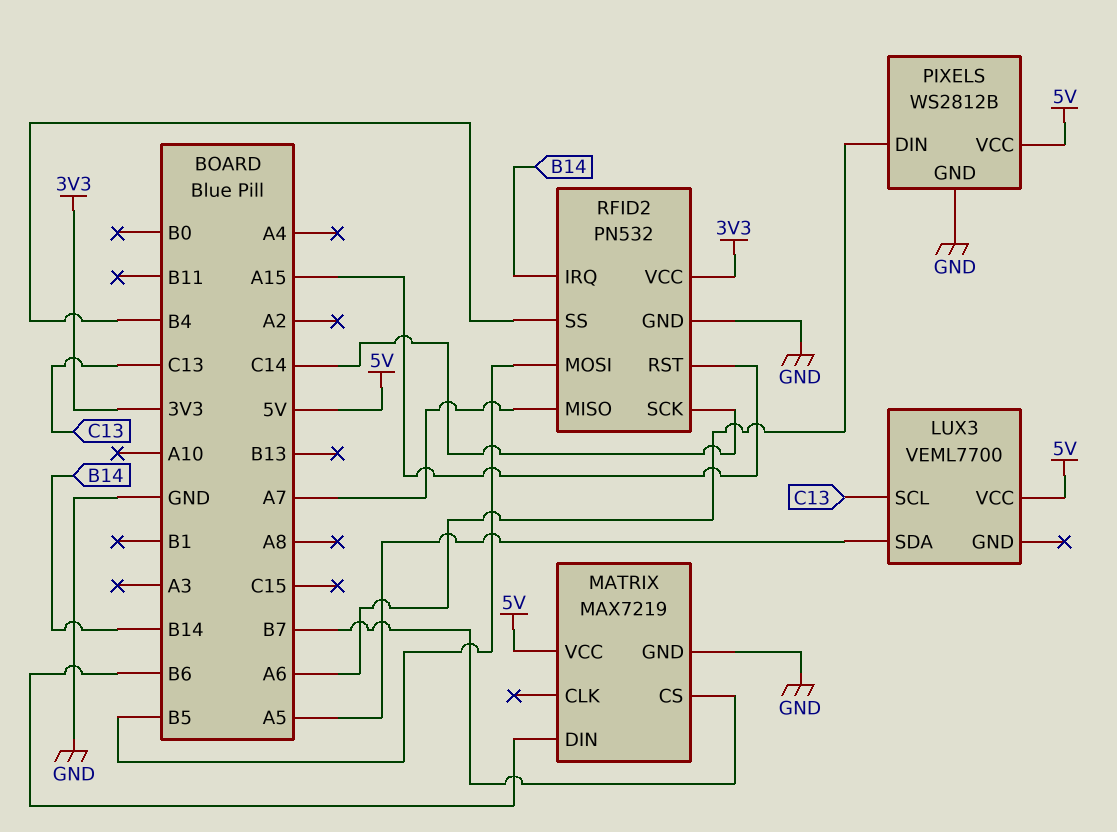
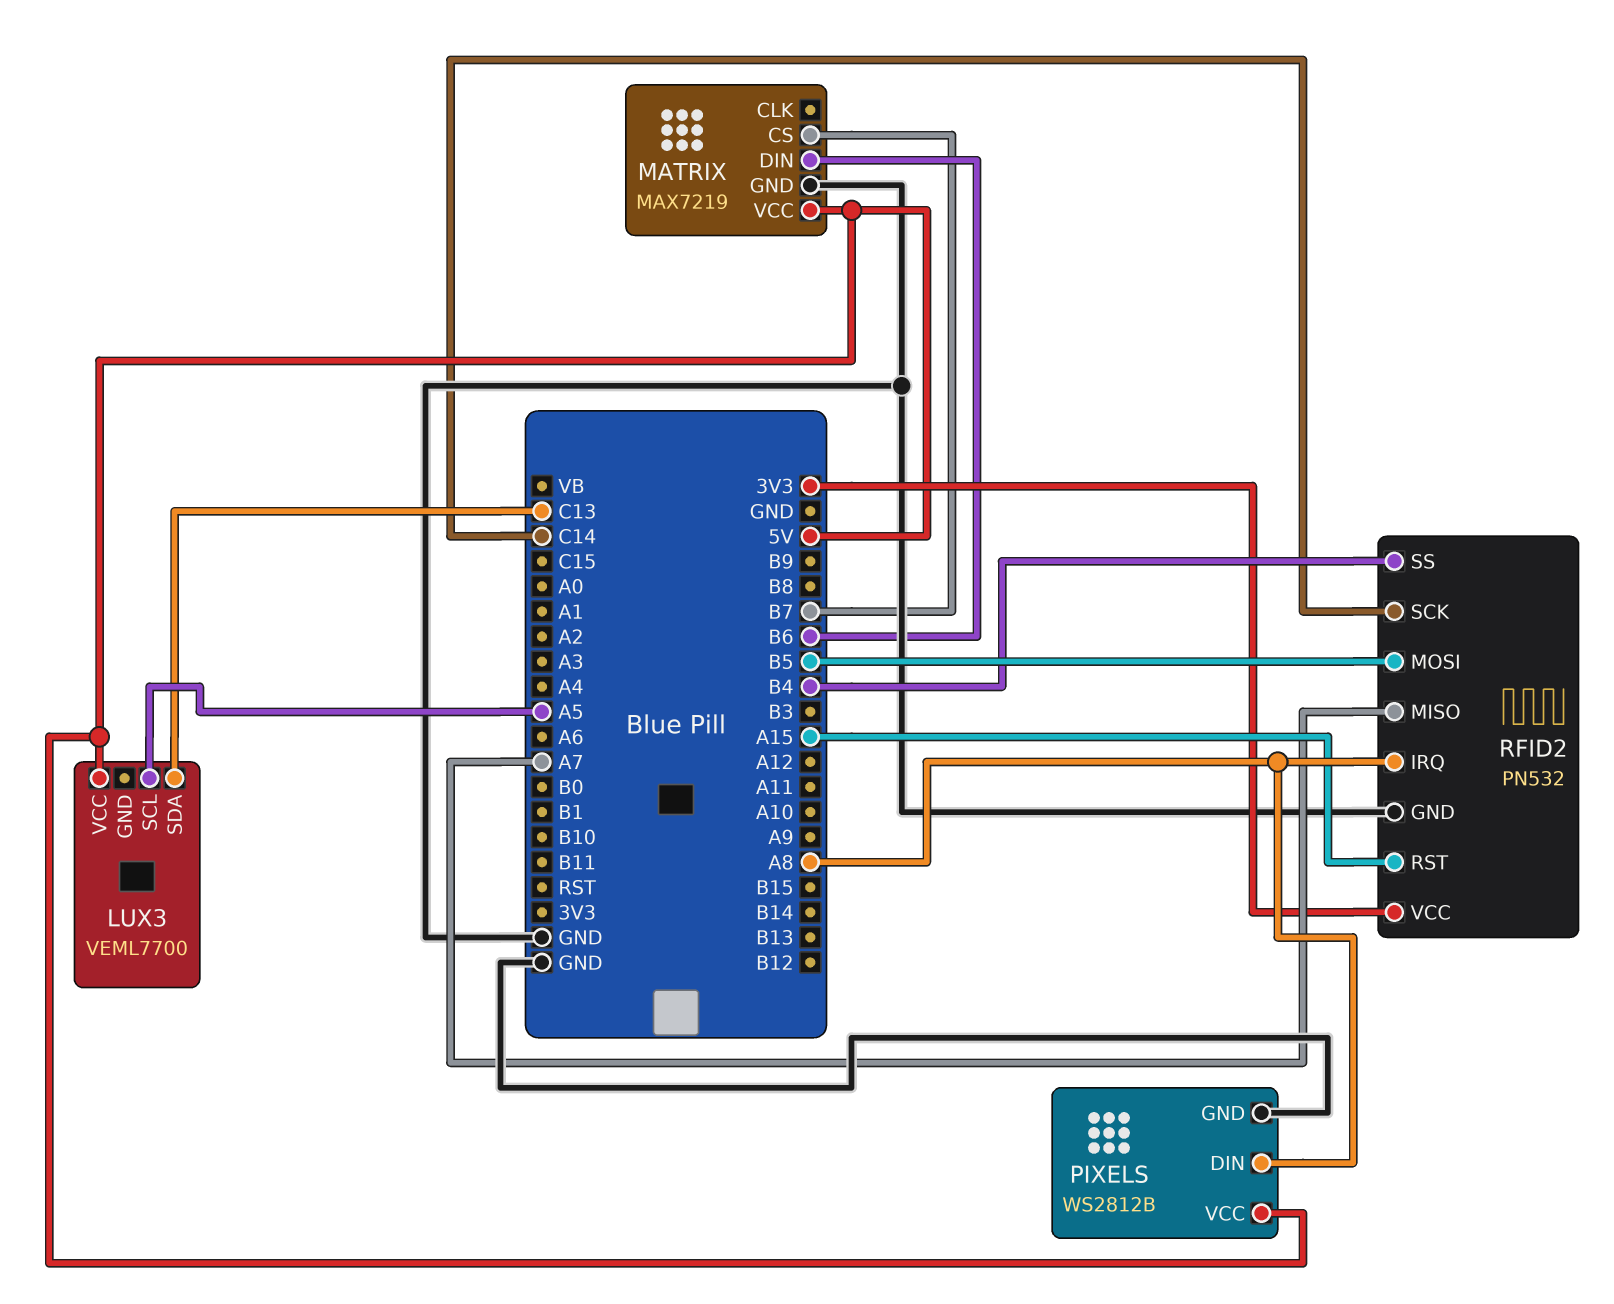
LUX3 pin SCL: C13 -> A5
LUX3 pin SDA: A5 -> C13
PIXELS pin DIN: A6 -> A8
RFID2 pin IRQ: B14 -> A8

